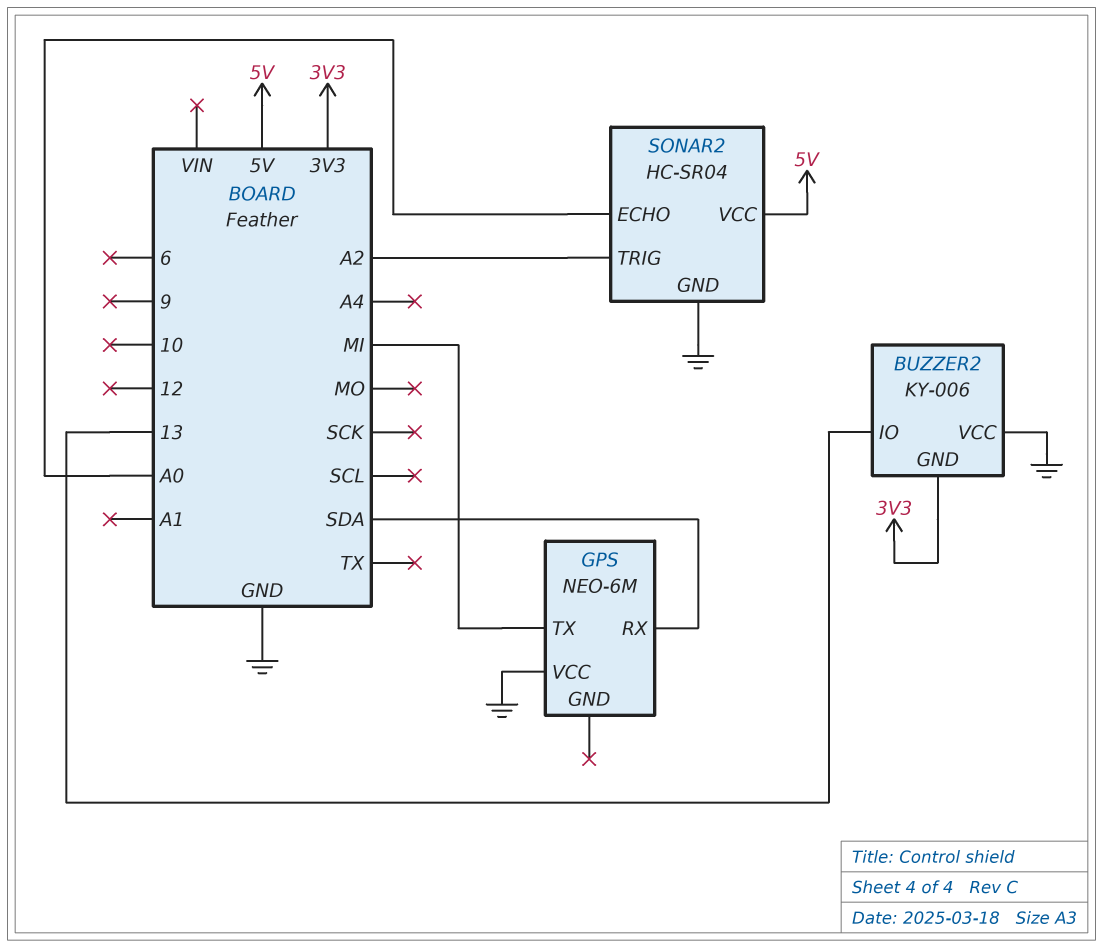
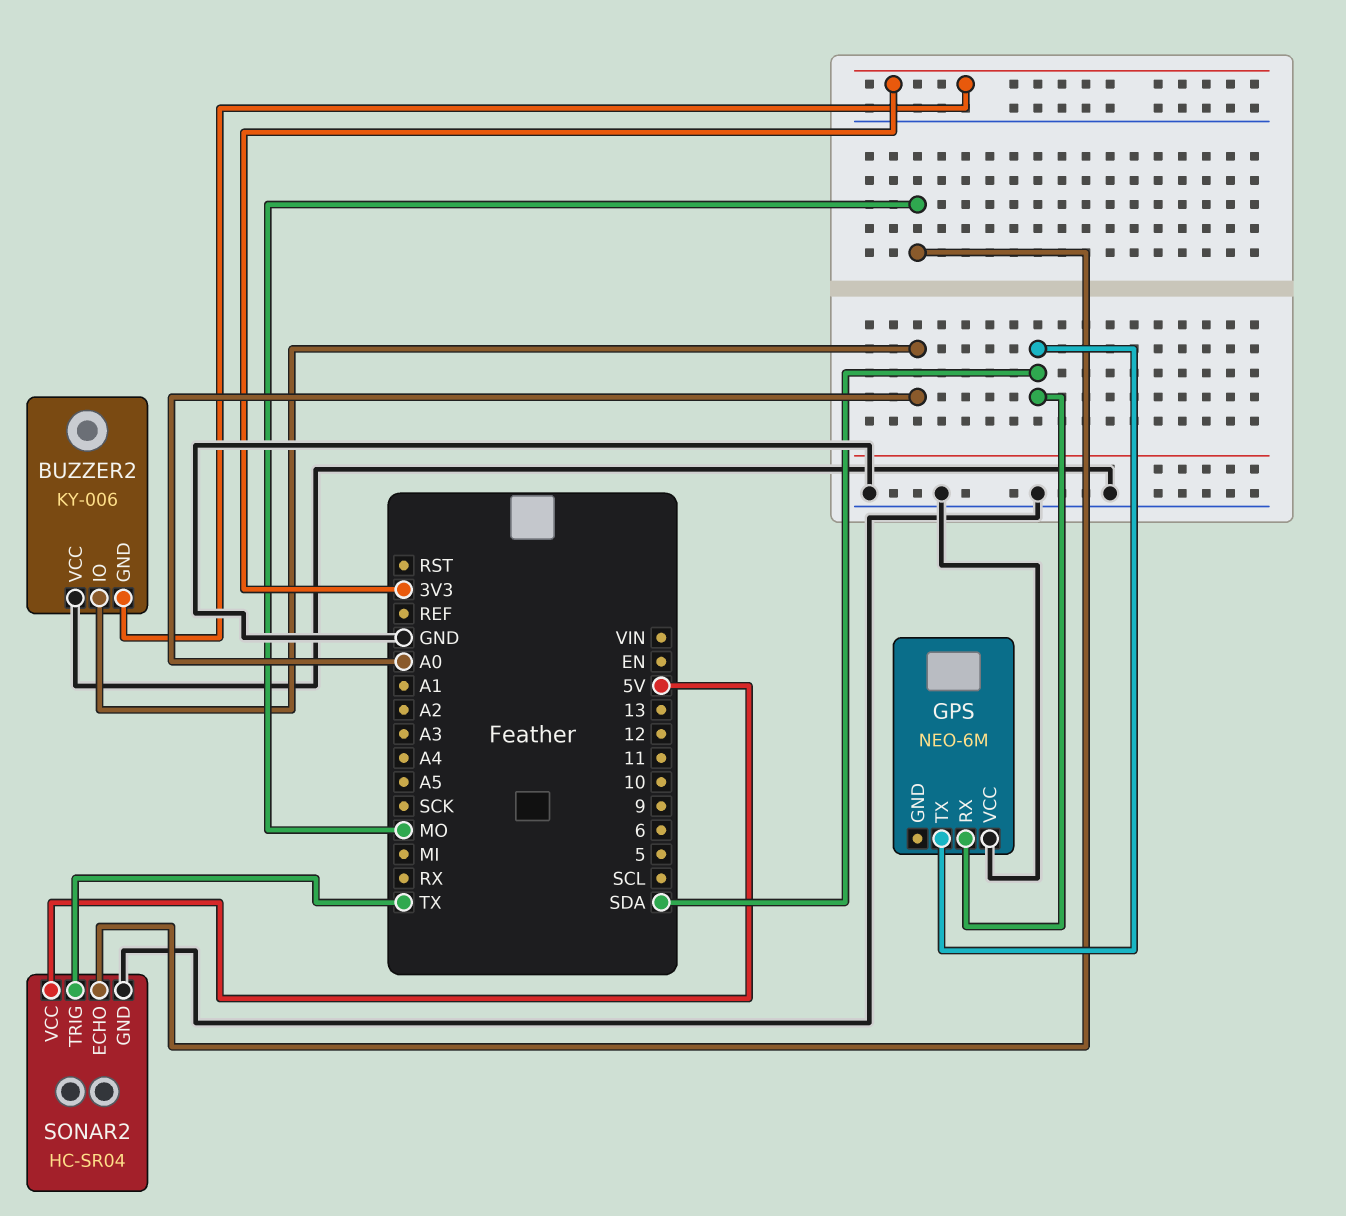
BUZZER2 pin IO: 13 -> A0
GPS pin TX: MI -> SDA
SONAR2 pin ECHO: A0 -> MO
SONAR2 pin TRIG: A2 -> TX

